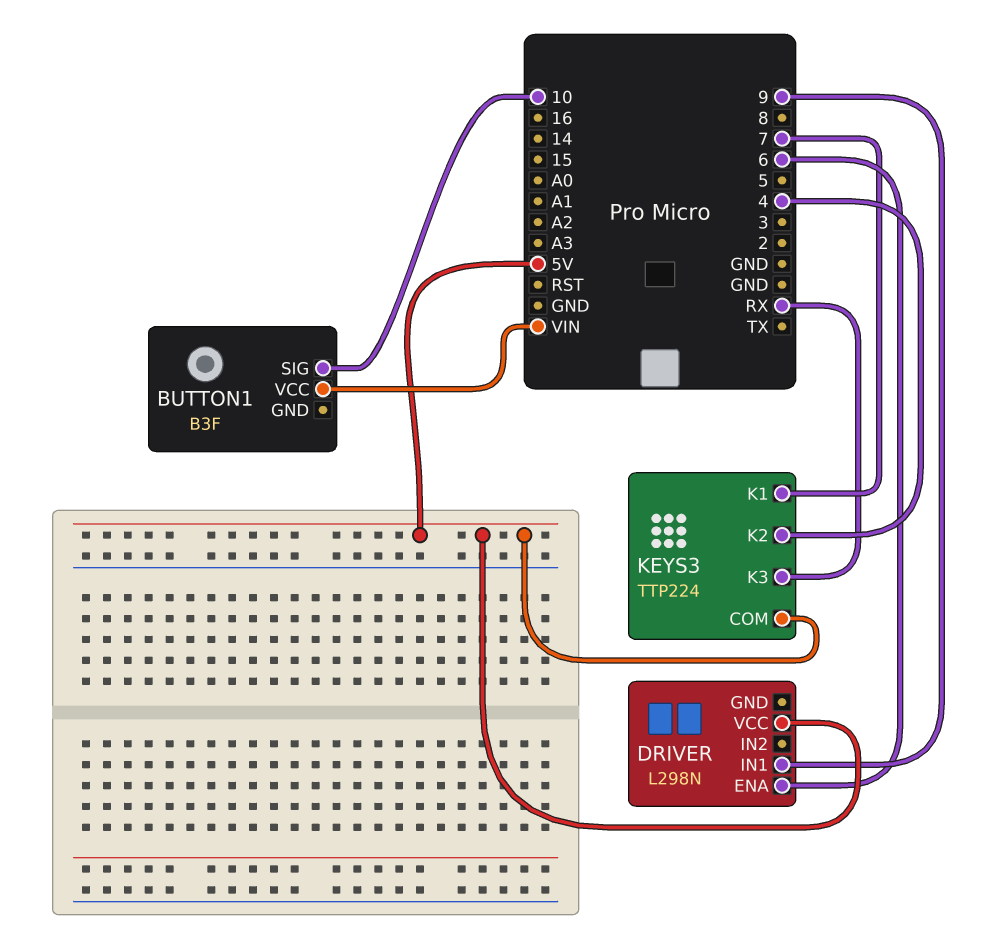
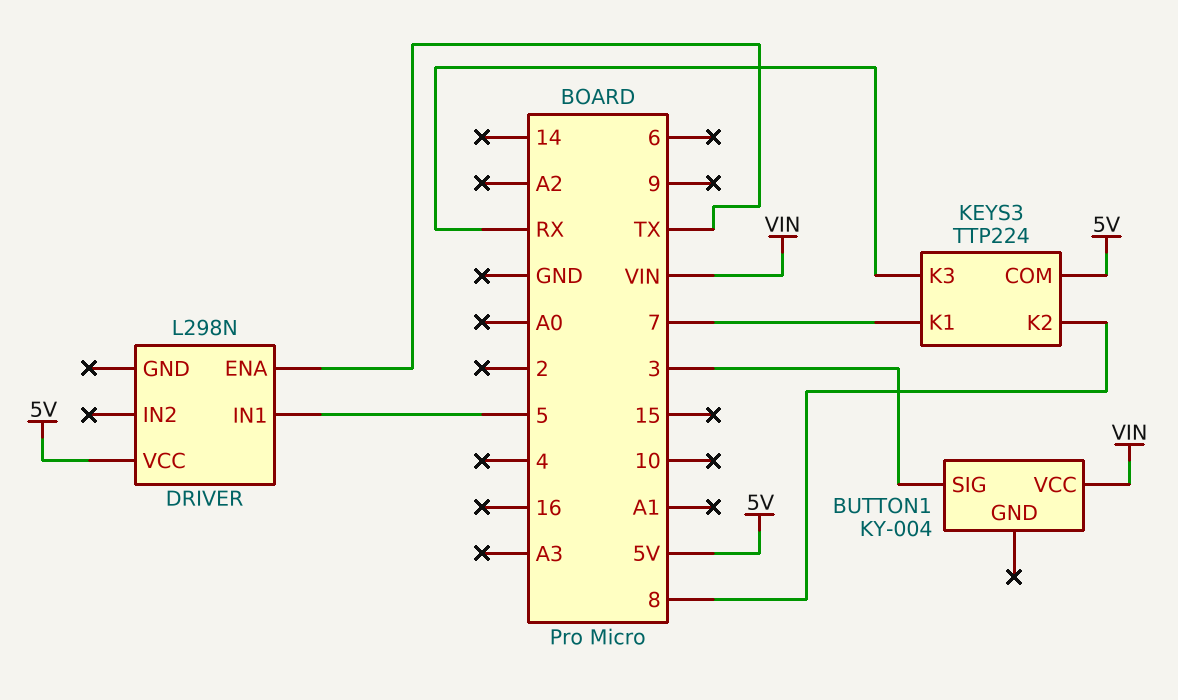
BUTTON1: B3F -> KY-004
BUTTON1 pin SIG: 10 -> 3
DRIVER pin ENA: 6 -> TX
DRIVER pin IN1: 9 -> 5
KEYS3 pin K2: 4 -> 8

